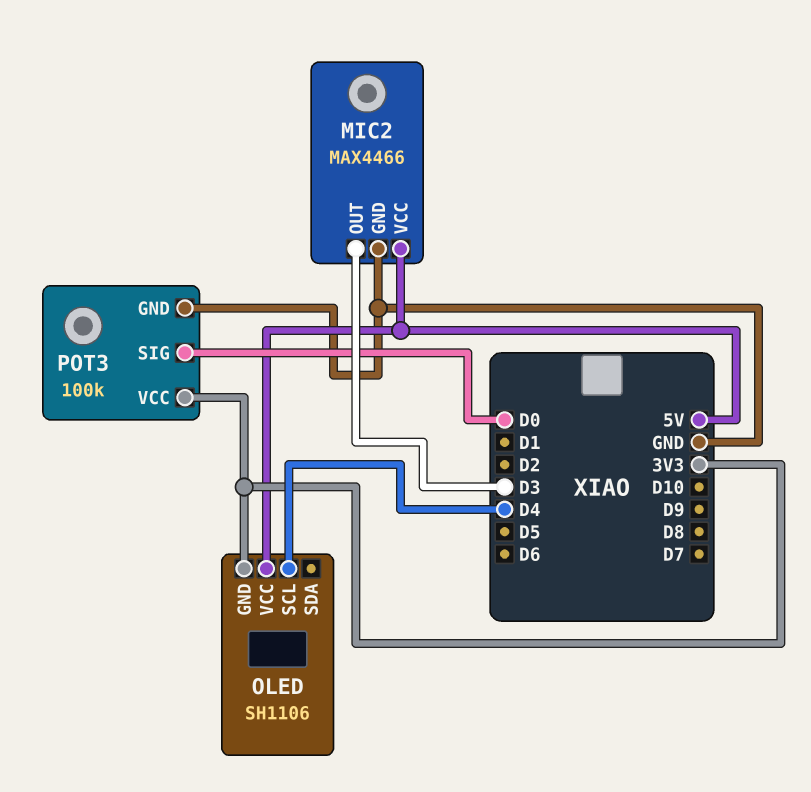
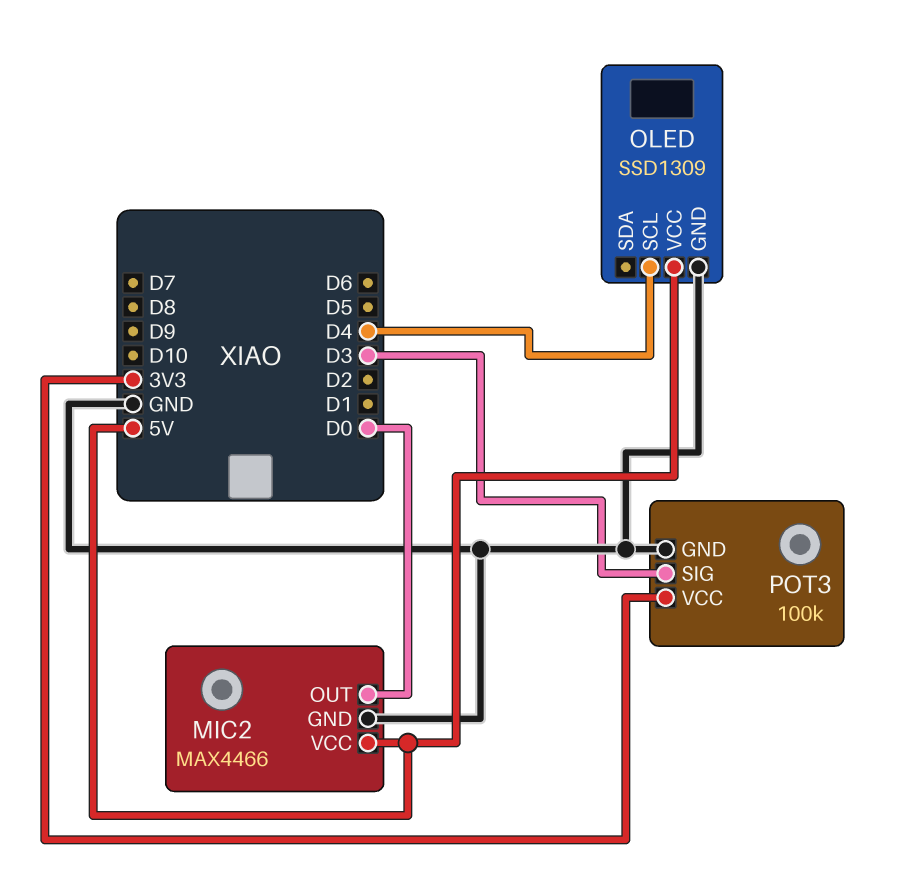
MIC2 pin OUT: D3 -> D0
OLED: SH1106 -> SSD1309
OLED pin GND: 3V3 -> GND
POT3 pin SIG: D0 -> D3

